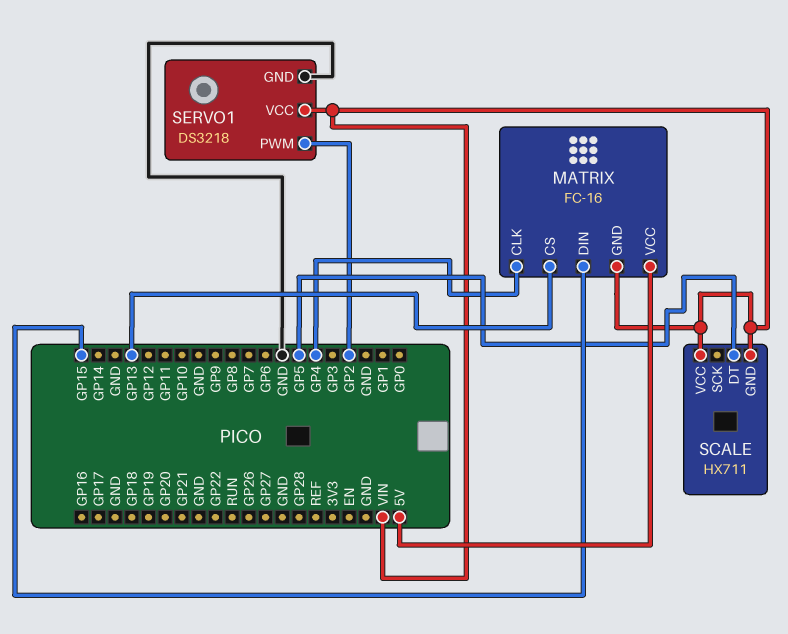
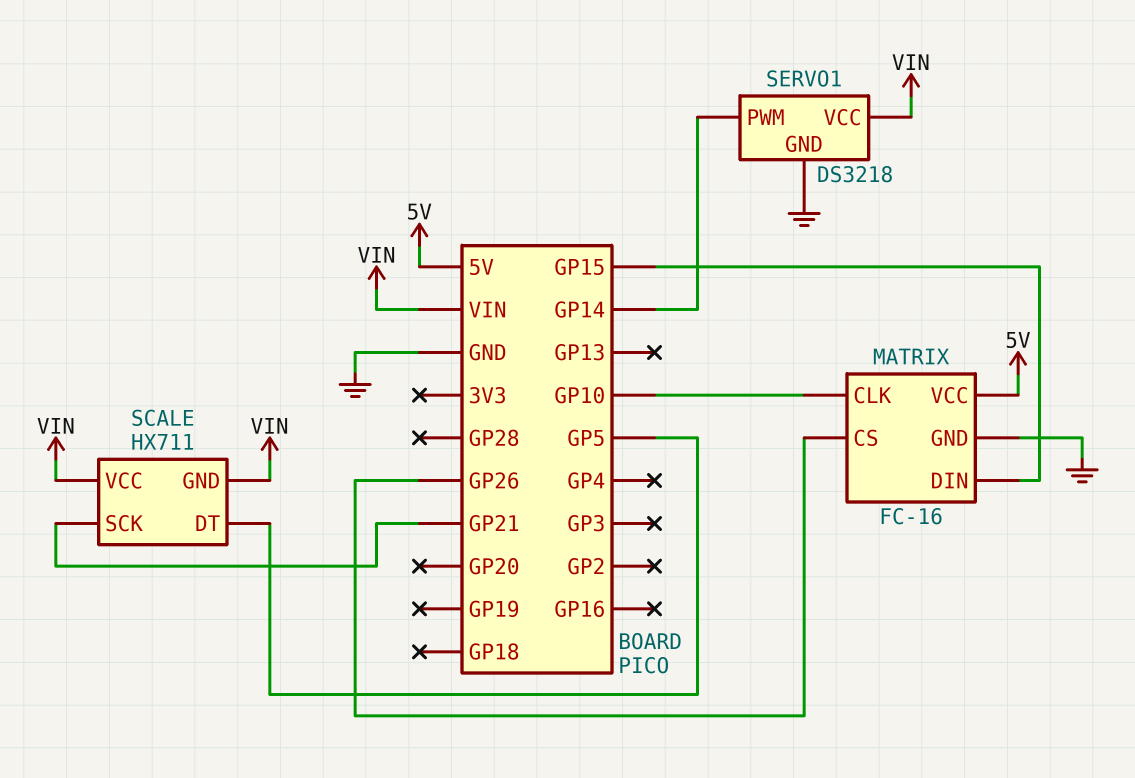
MATRIX pin CLK: GP4 -> GP10
MATRIX pin CS: GP13 -> GP26
MATRIX pin GND: VIN -> GND
SCALE pin SCK: none -> GP21
SERVO1 pin PWM: GP2 -> GP14

